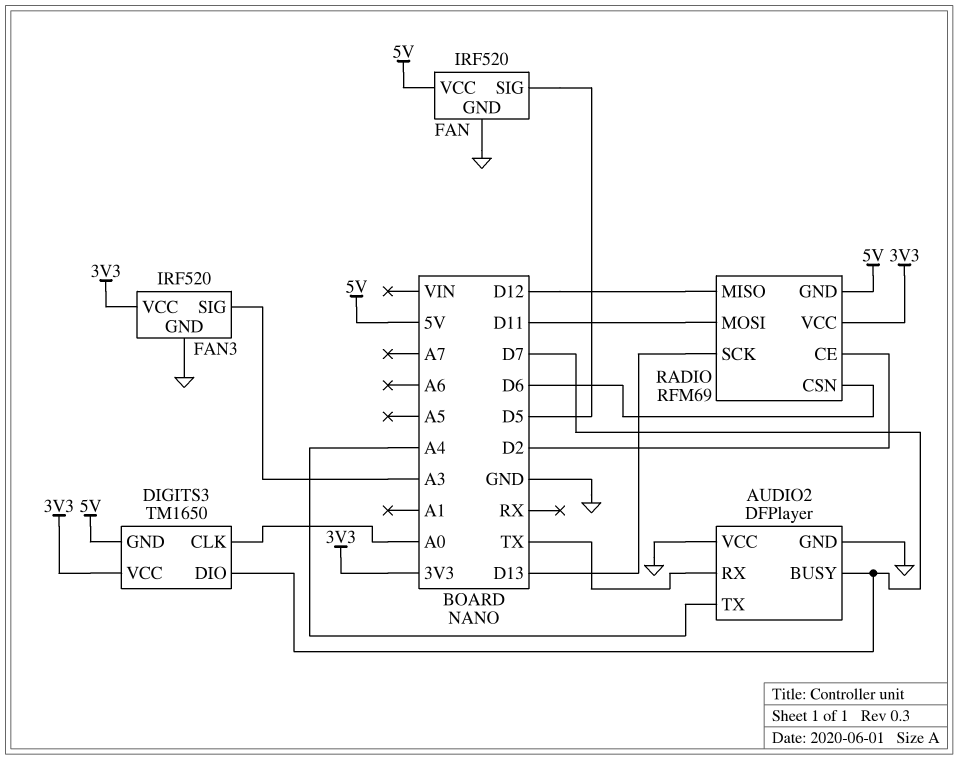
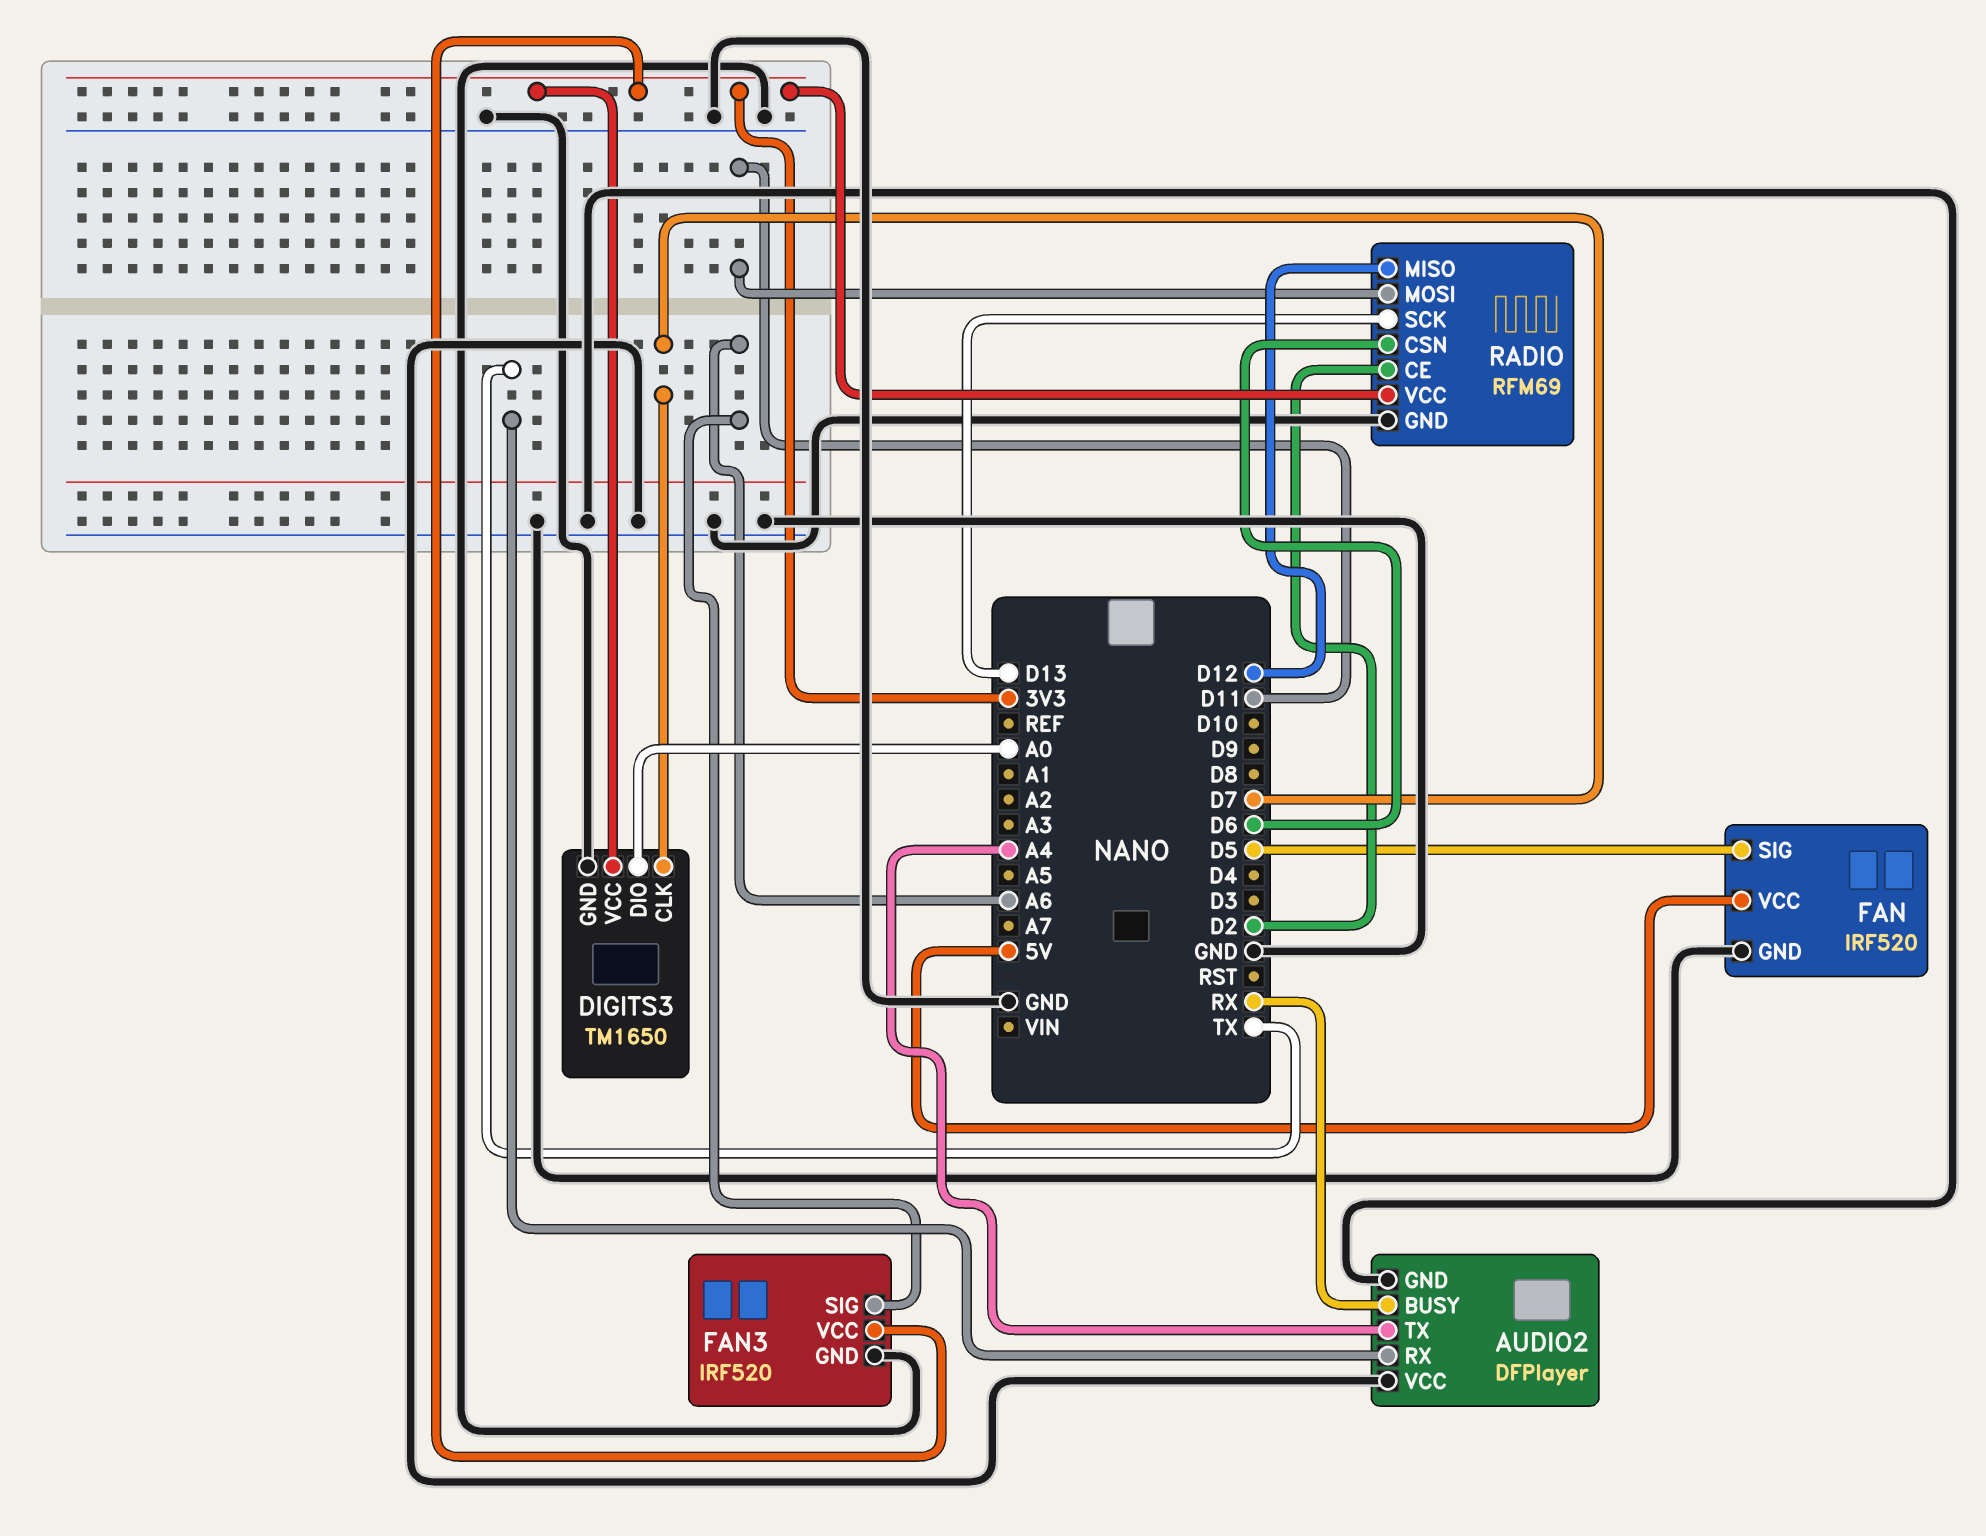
AUDIO2 pin BUSY: D7 -> RX
DIGITS3 pin CLK: A0 -> D7
DIGITS3 pin DIO: D7 -> A0
DIGITS3 pin GND: 5V -> GND
FAN3 pin SIG: A3 -> A6
RADIO pin GND: 5V -> GND

